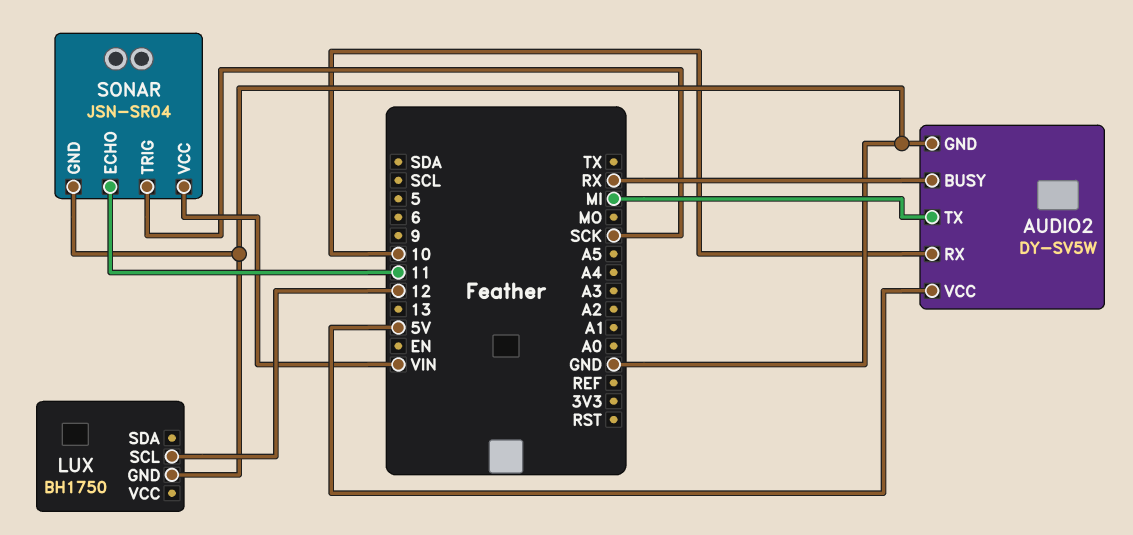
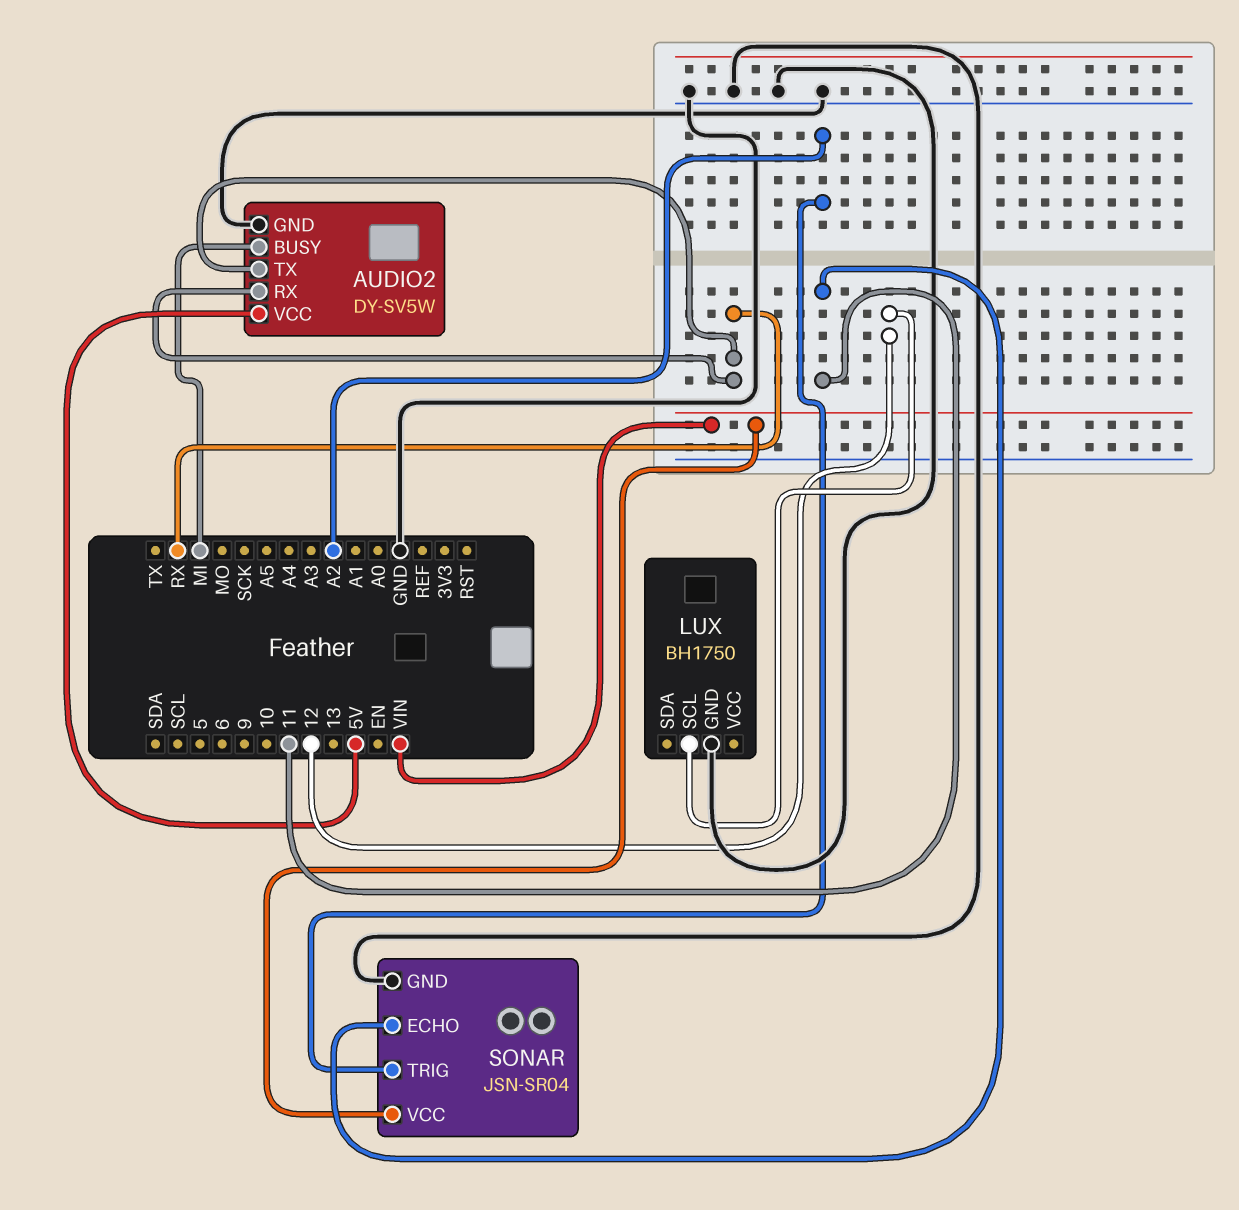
AUDIO2 pin BUSY: RX -> MI
AUDIO2 pin RX: 10 -> RX
AUDIO2 pin TX: MI -> RX
SONAR pin TRIG: SCK -> A2

